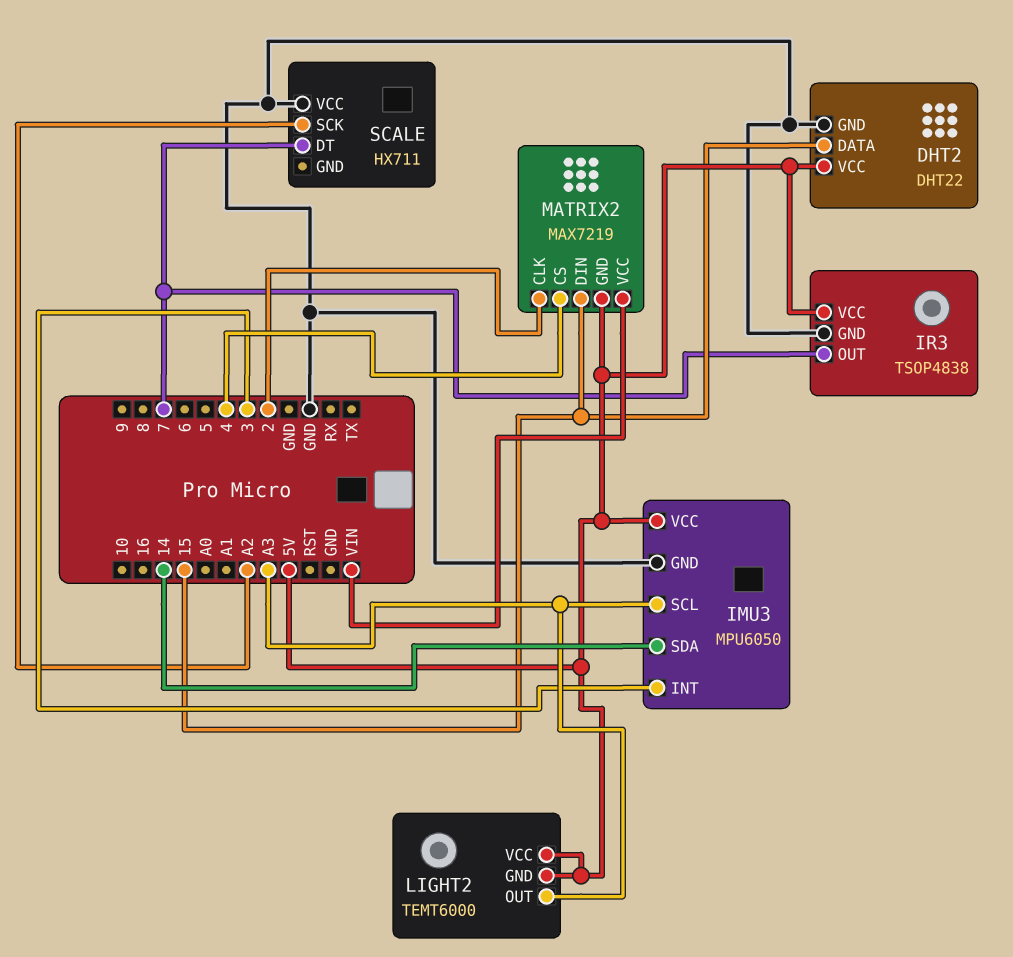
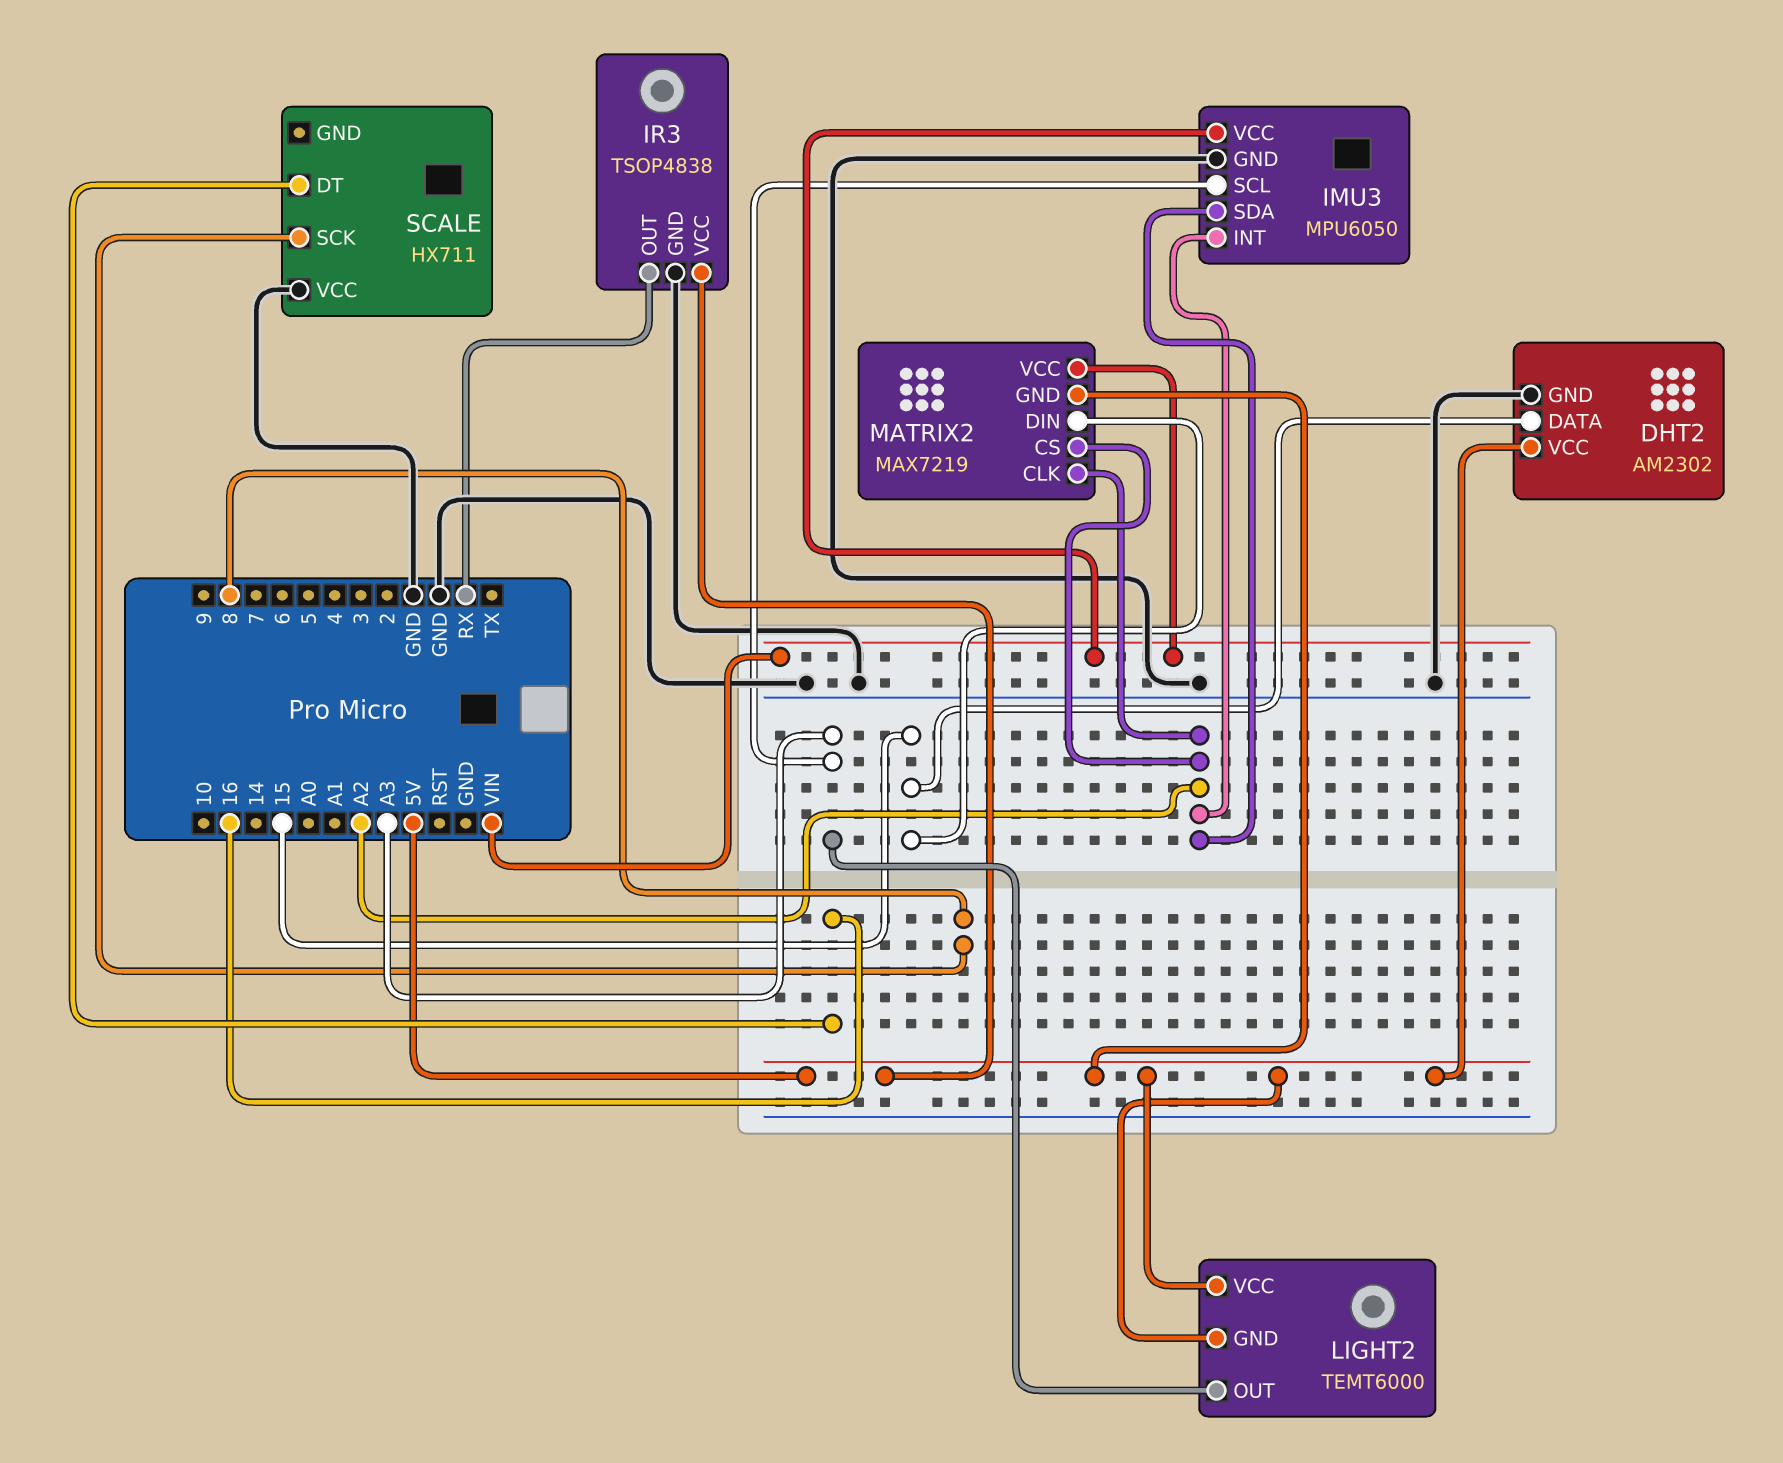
DHT2: DHT22 -> AM2302
IMU3 pin INT: 3 -> A2
IMU3 pin SDA: 14 -> A2
IMU3 pin VCC: 5V -> VIN
IR3 pin OUT: 7 -> RX
MATRIX2 pin CLK: 2 -> A2
MATRIX2 pin CS: 4 -> A2
SCALE pin DT: 7 -> 16
SCALE pin SCK: A2 -> 8

